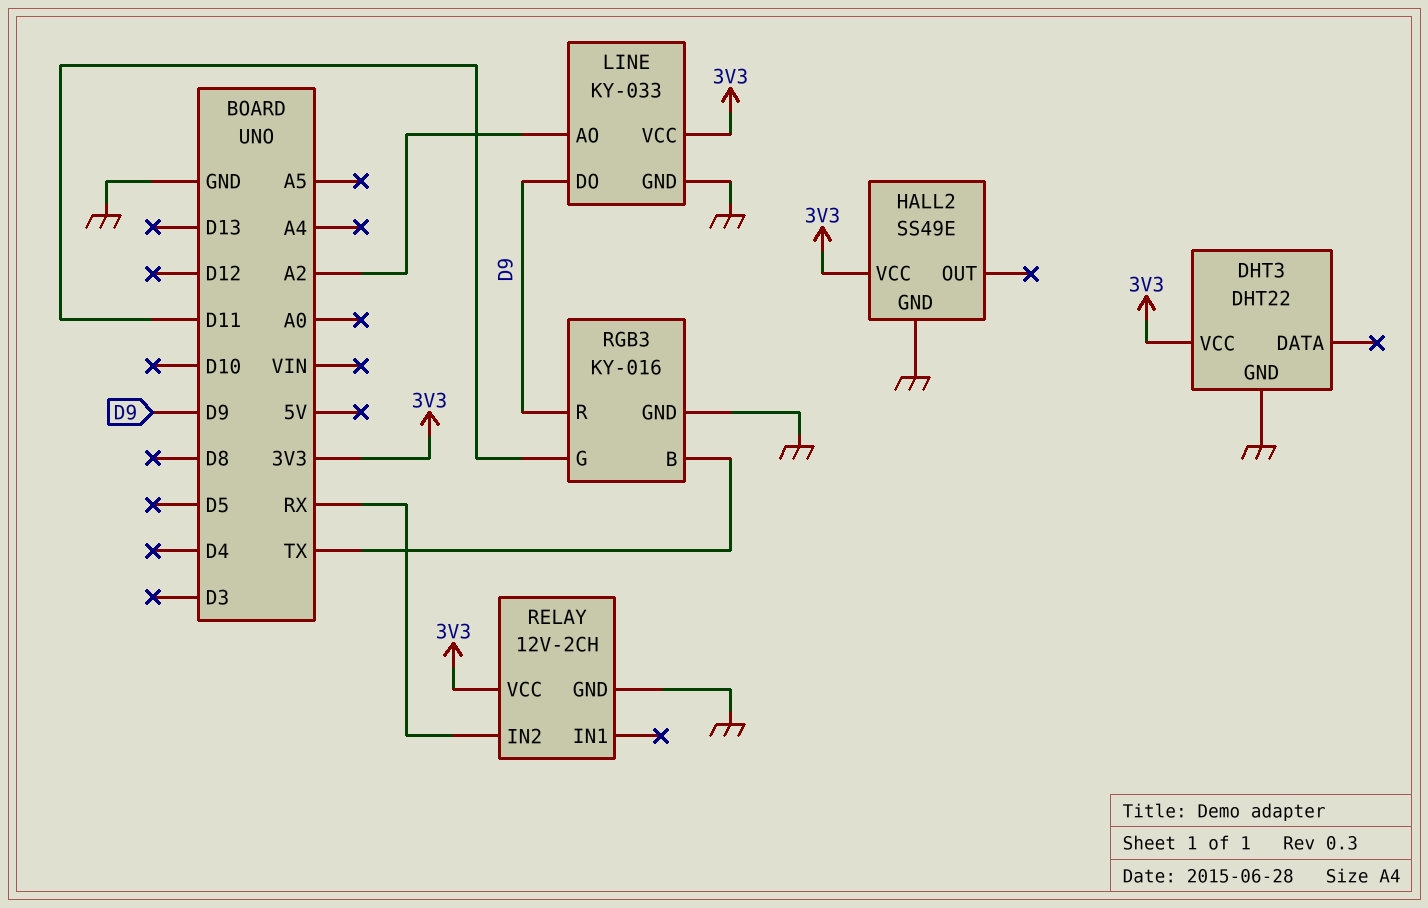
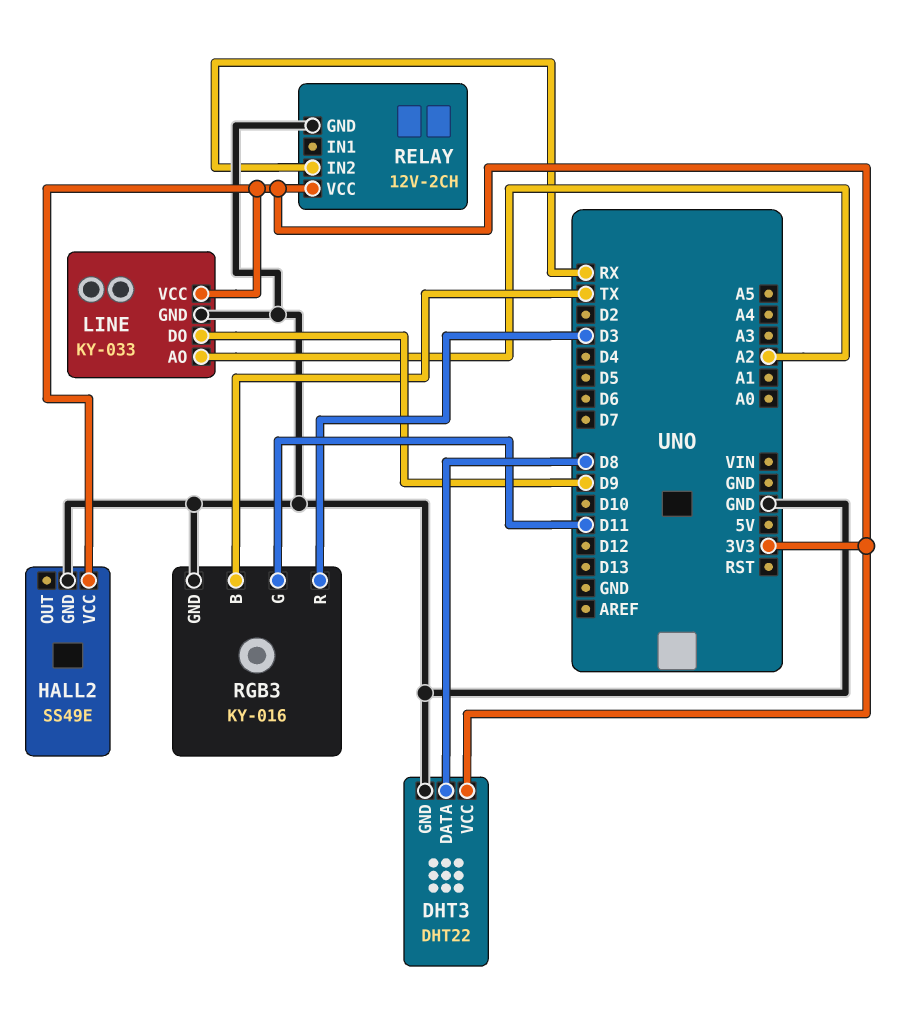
DHT3 pin DATA: none -> D8
RGB3 pin R: D9 -> D3

